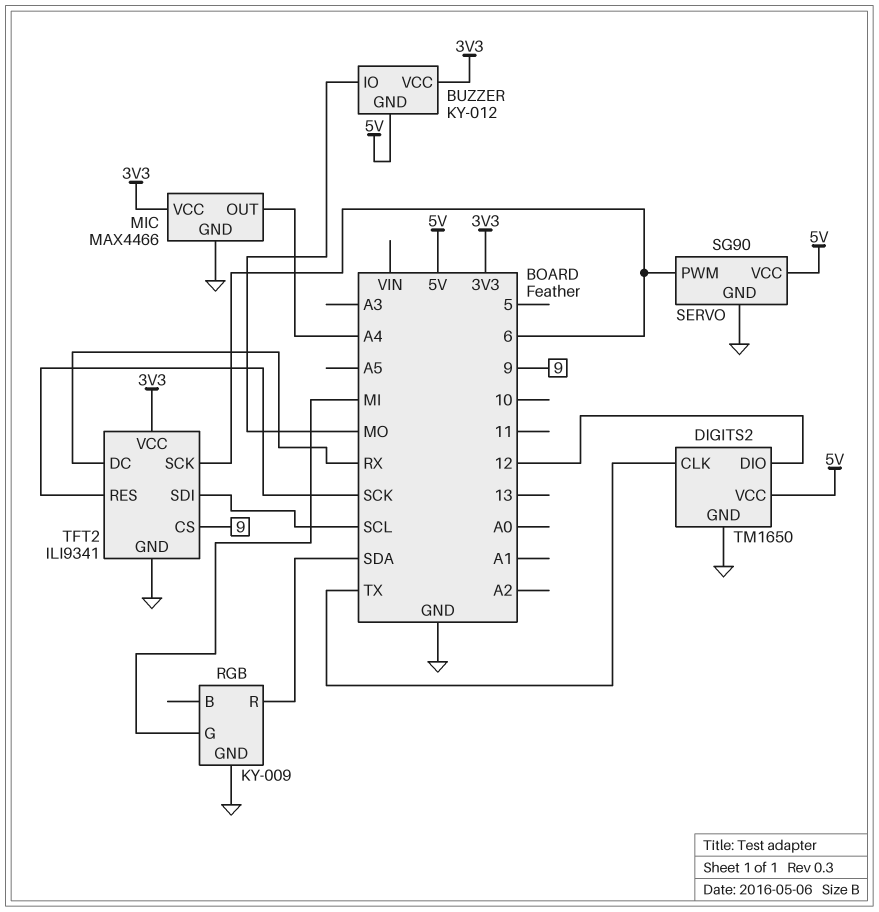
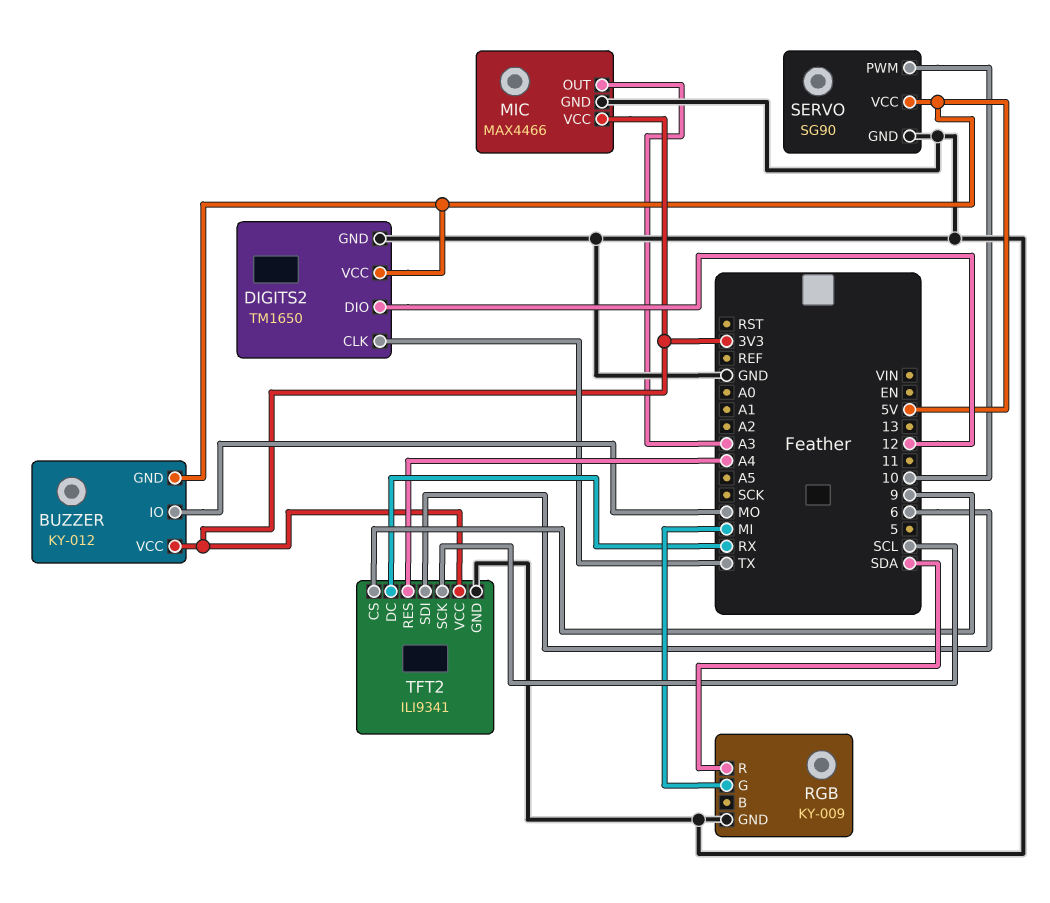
MIC pin OUT: A4 -> A3
SERVO pin PWM: 6 -> 10
TFT2 pin RES: SCK -> A4
TFT2 pin SCK: 6 -> SCL
TFT2 pin SDI: SCL -> 6

